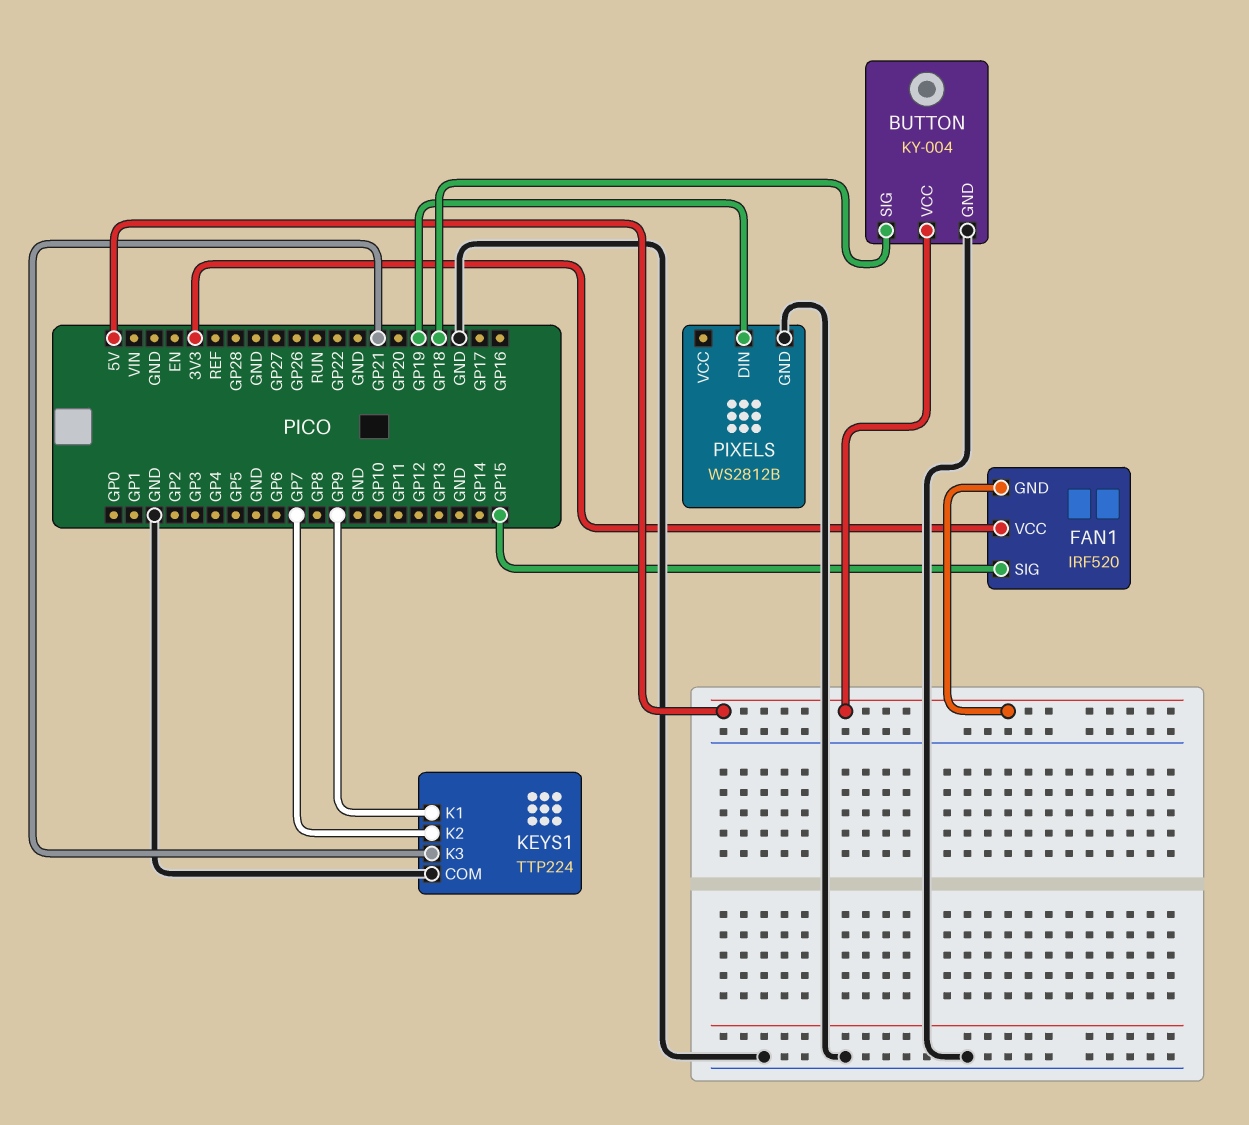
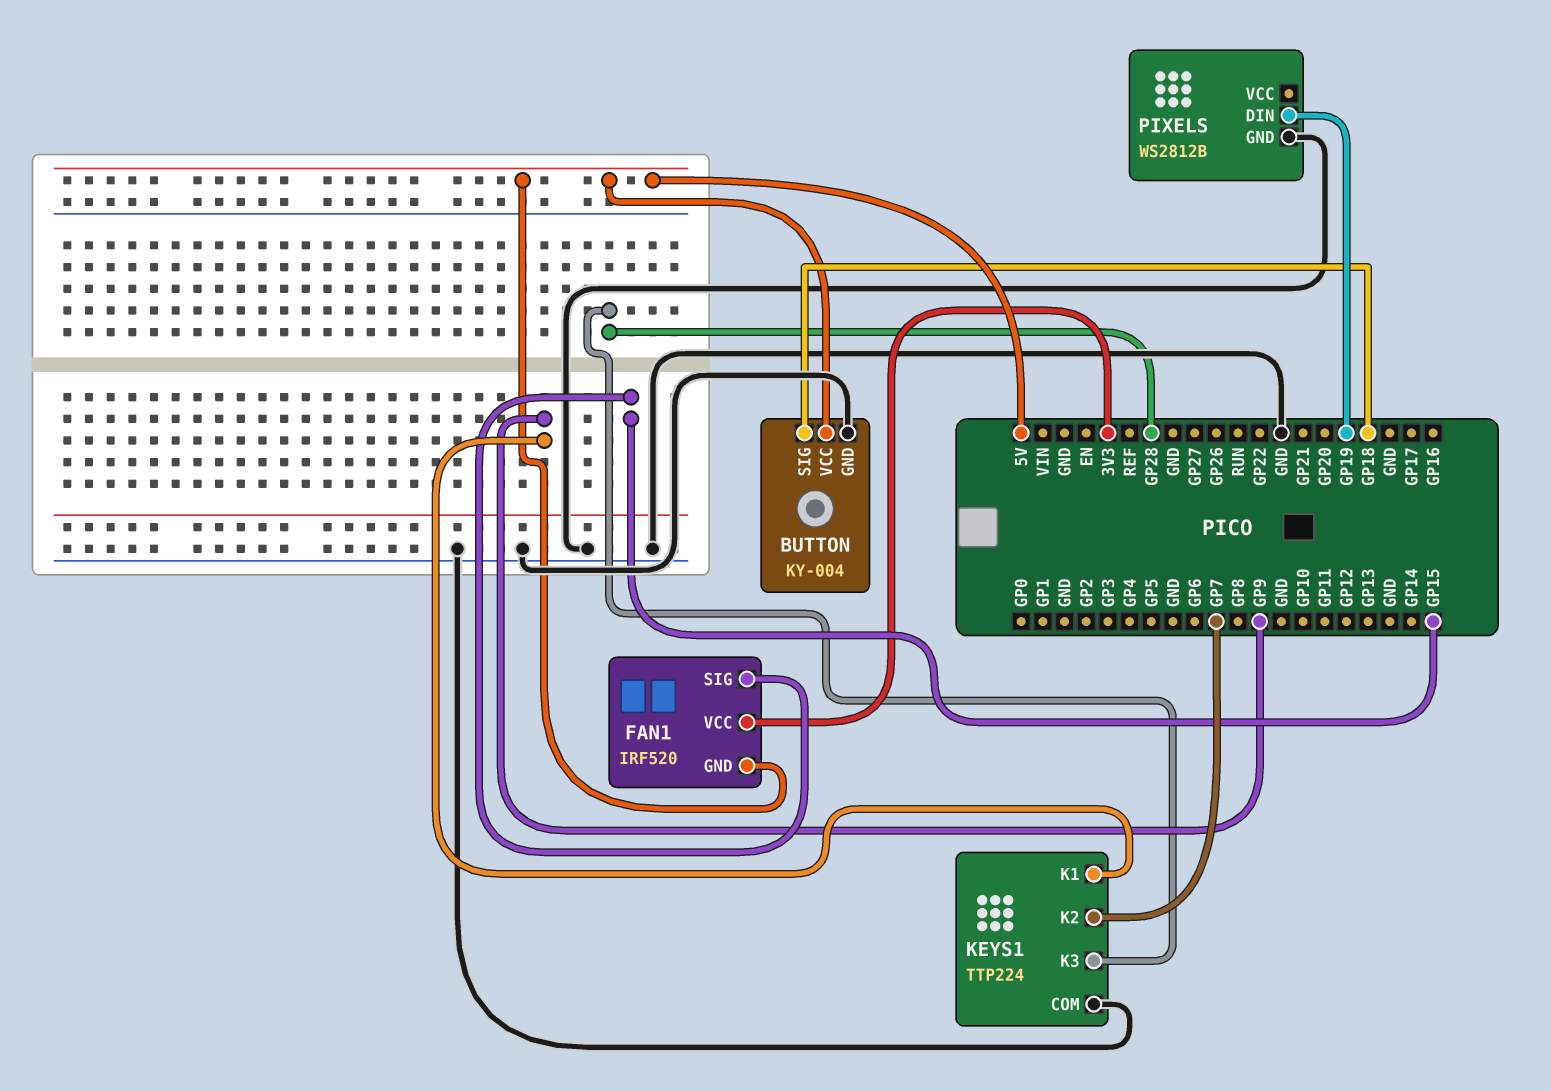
KEYS1 pin K3: GP21 -> GP28

